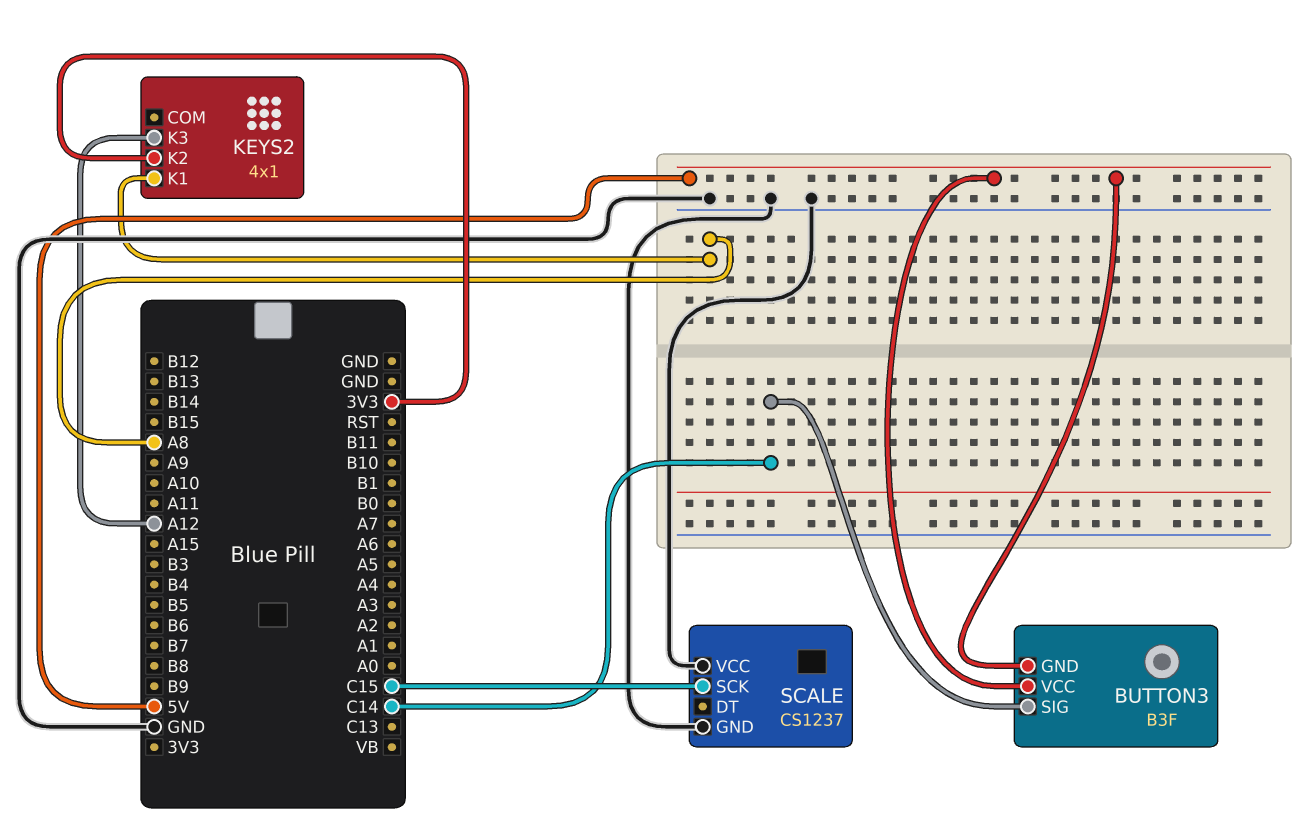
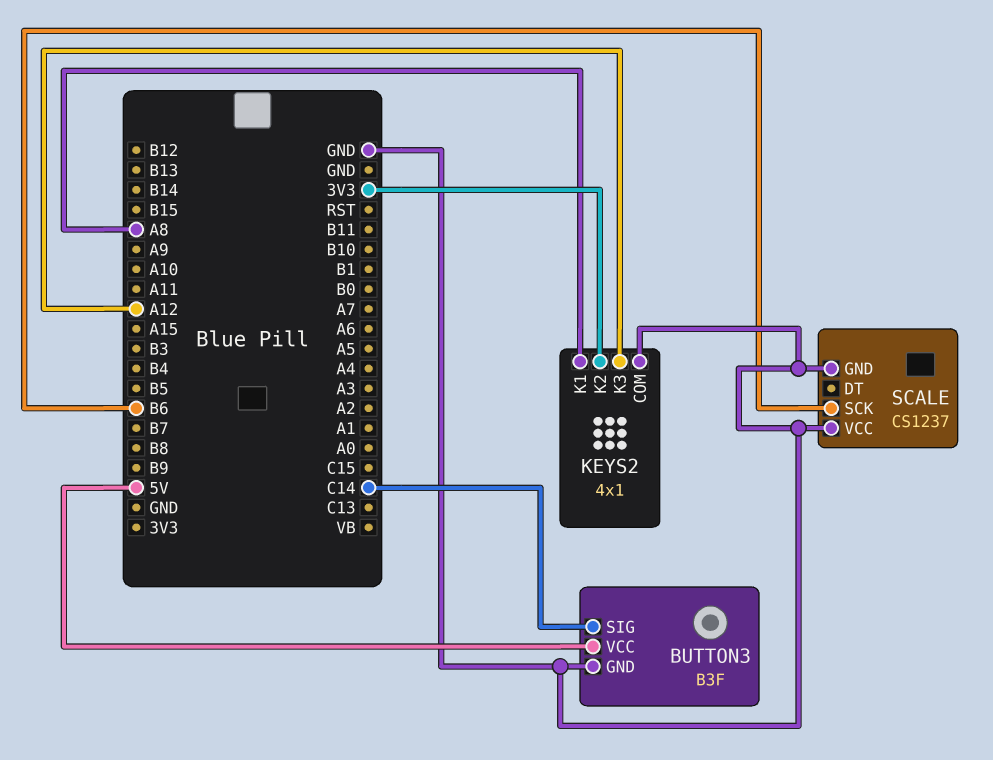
BUTTON3 pin GND: 5V -> GND
KEYS2 pin COM: none -> GND
SCALE pin SCK: C15 -> B6

